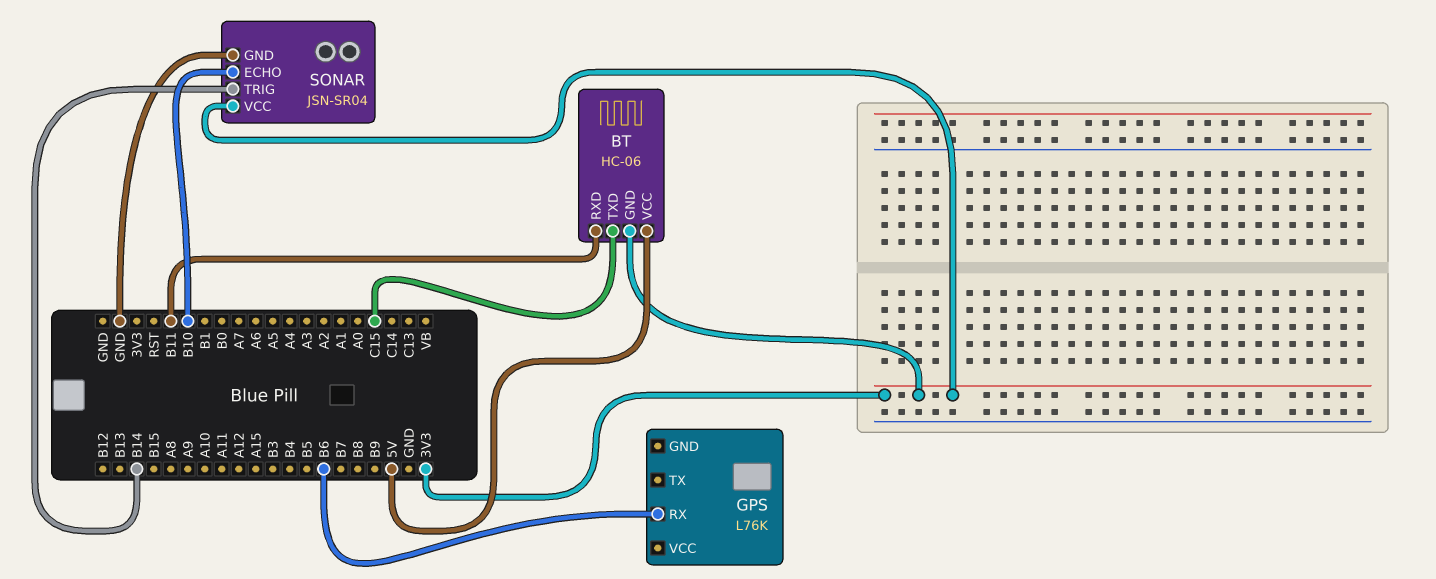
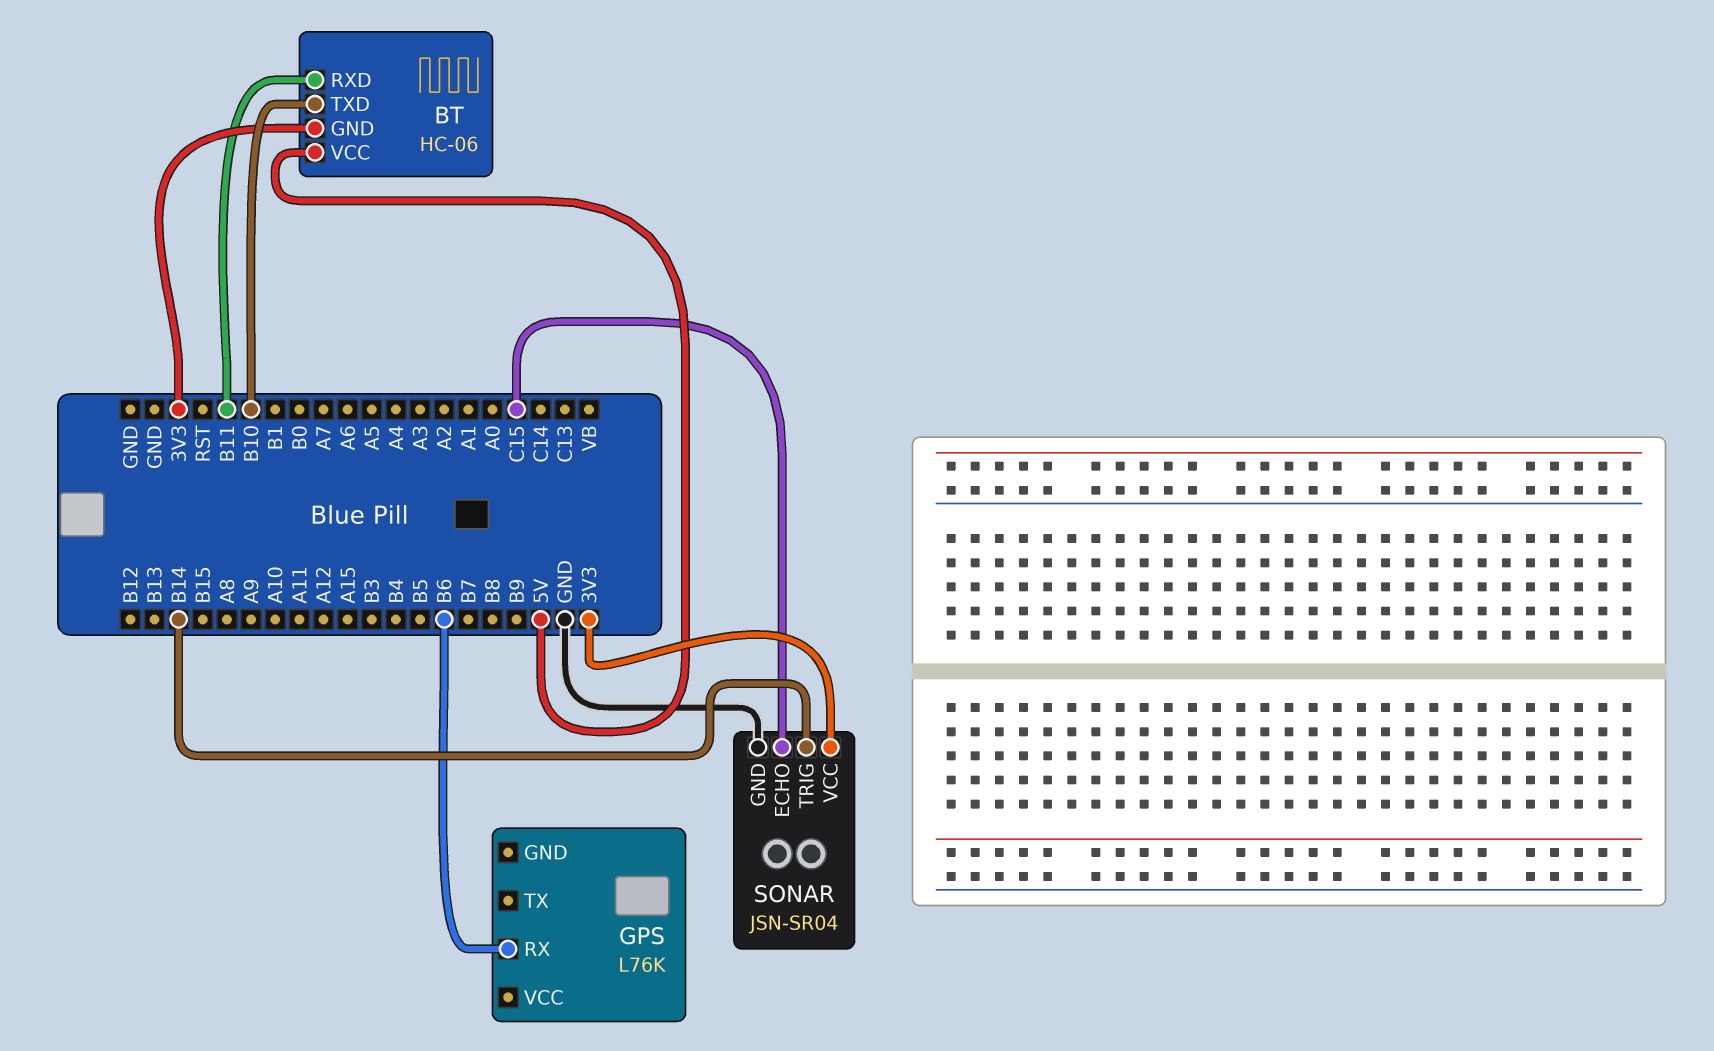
BT pin TXD: C15 -> B10
SONAR pin ECHO: B10 -> C15

